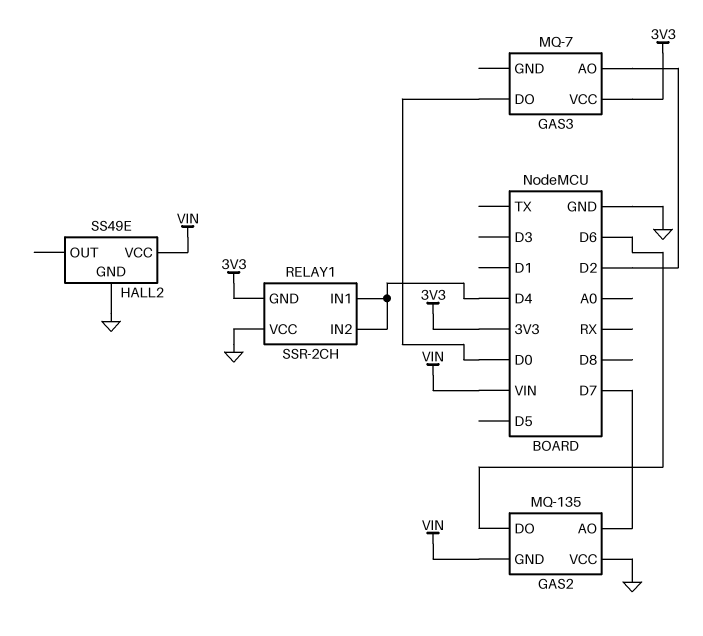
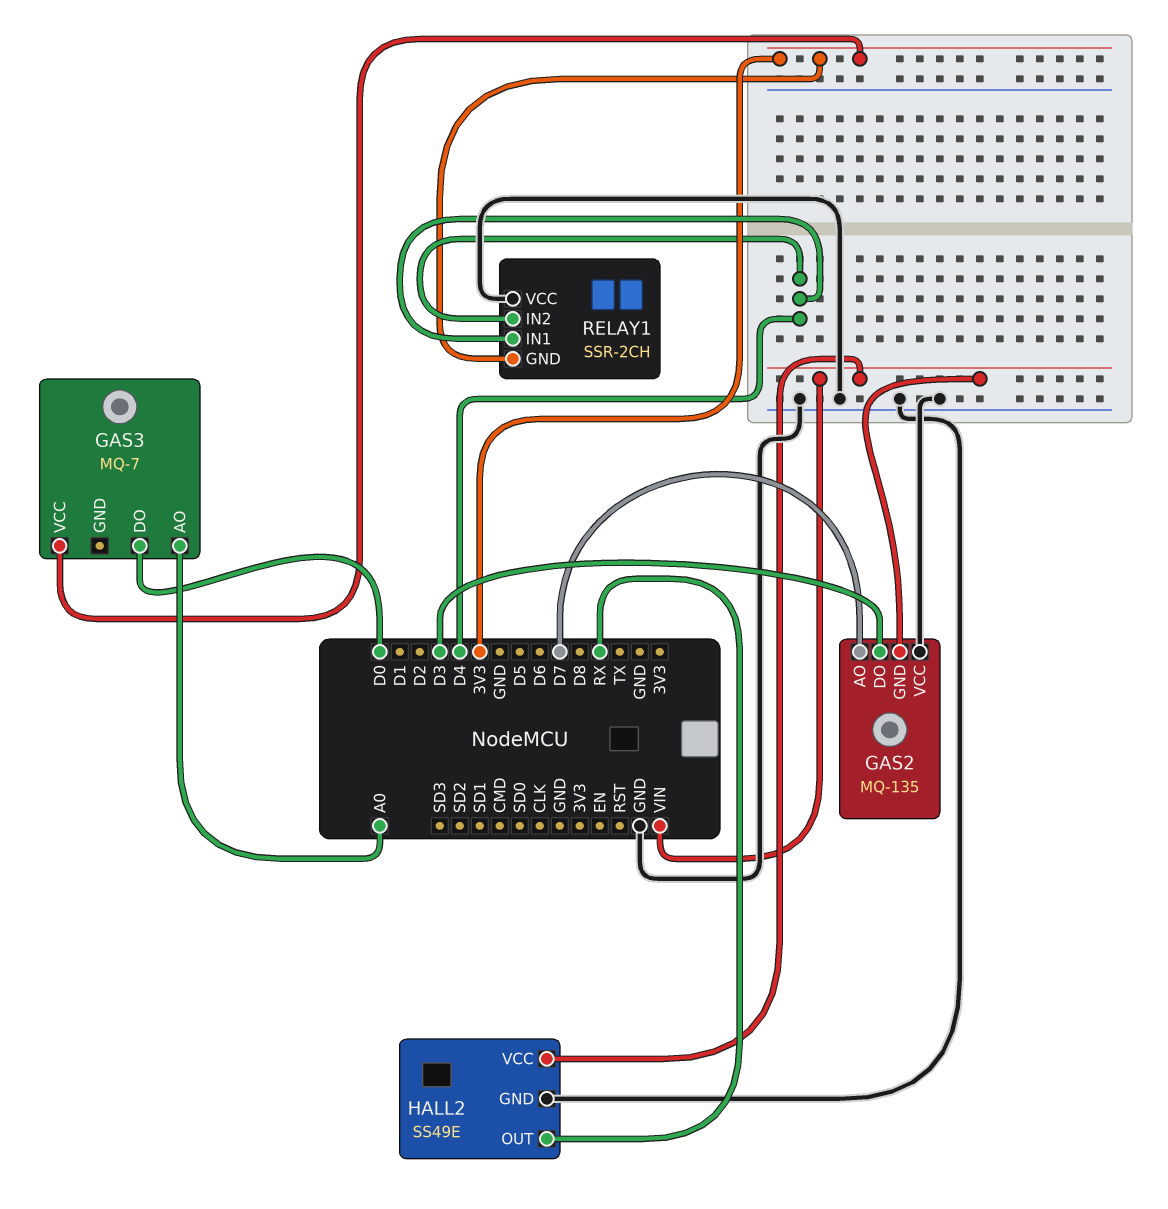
GAS2 pin DO: D6 -> D3
GAS3 pin AO: D2 -> A0
HALL2 pin OUT: none -> RX

